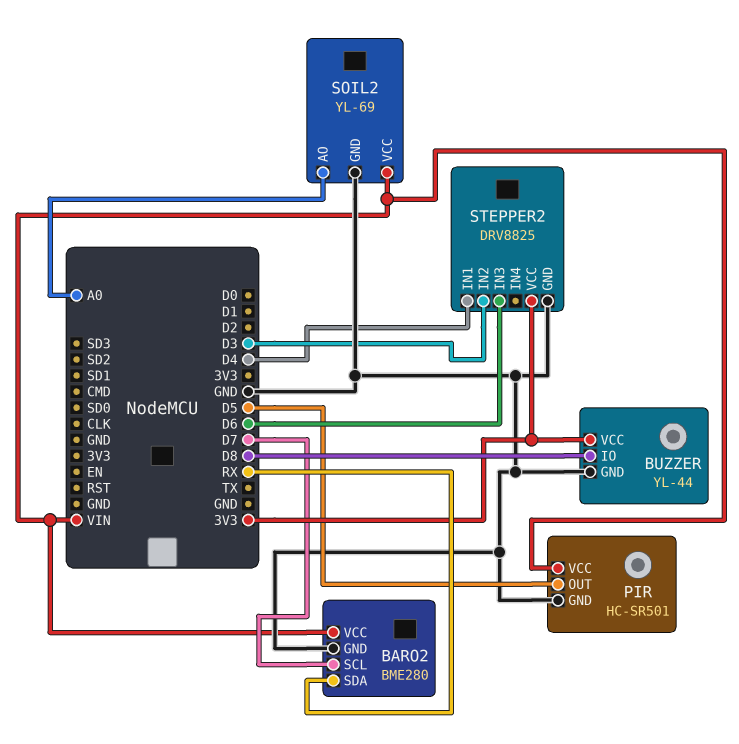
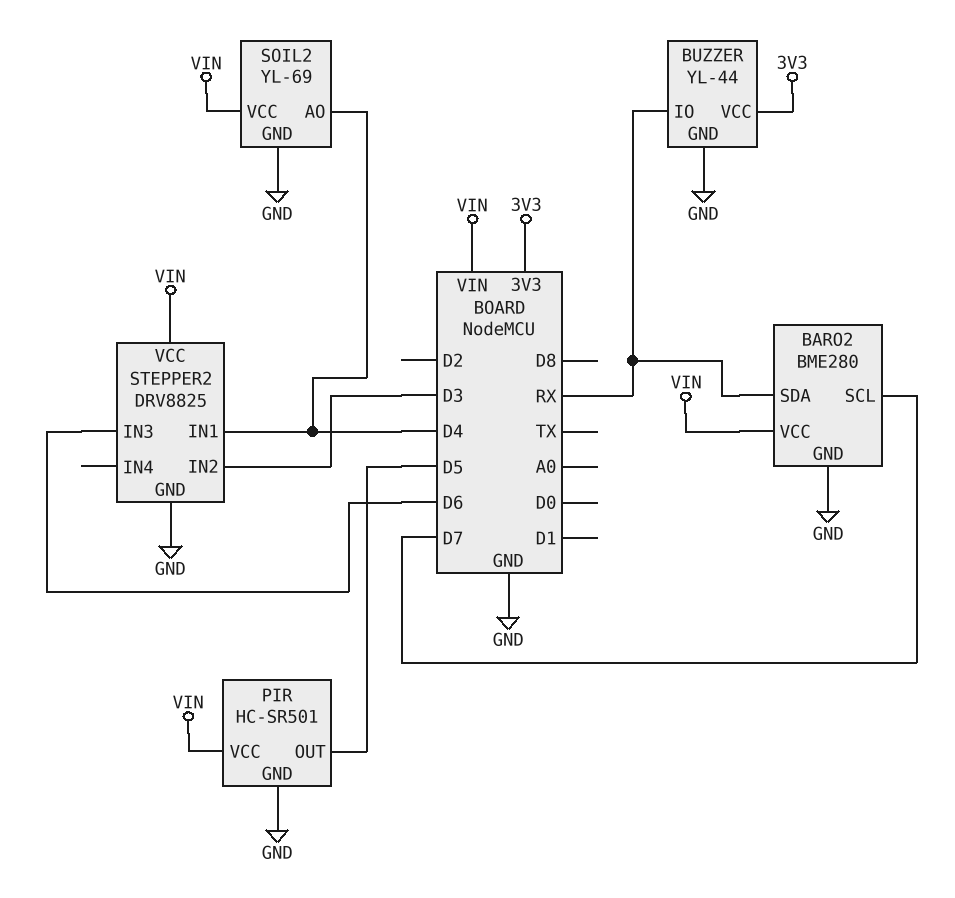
BUZZER pin IO: D8 -> RX
SOIL2 pin AO: A0 -> D4
STEPPER2 pin VCC: 3V3 -> VIN

